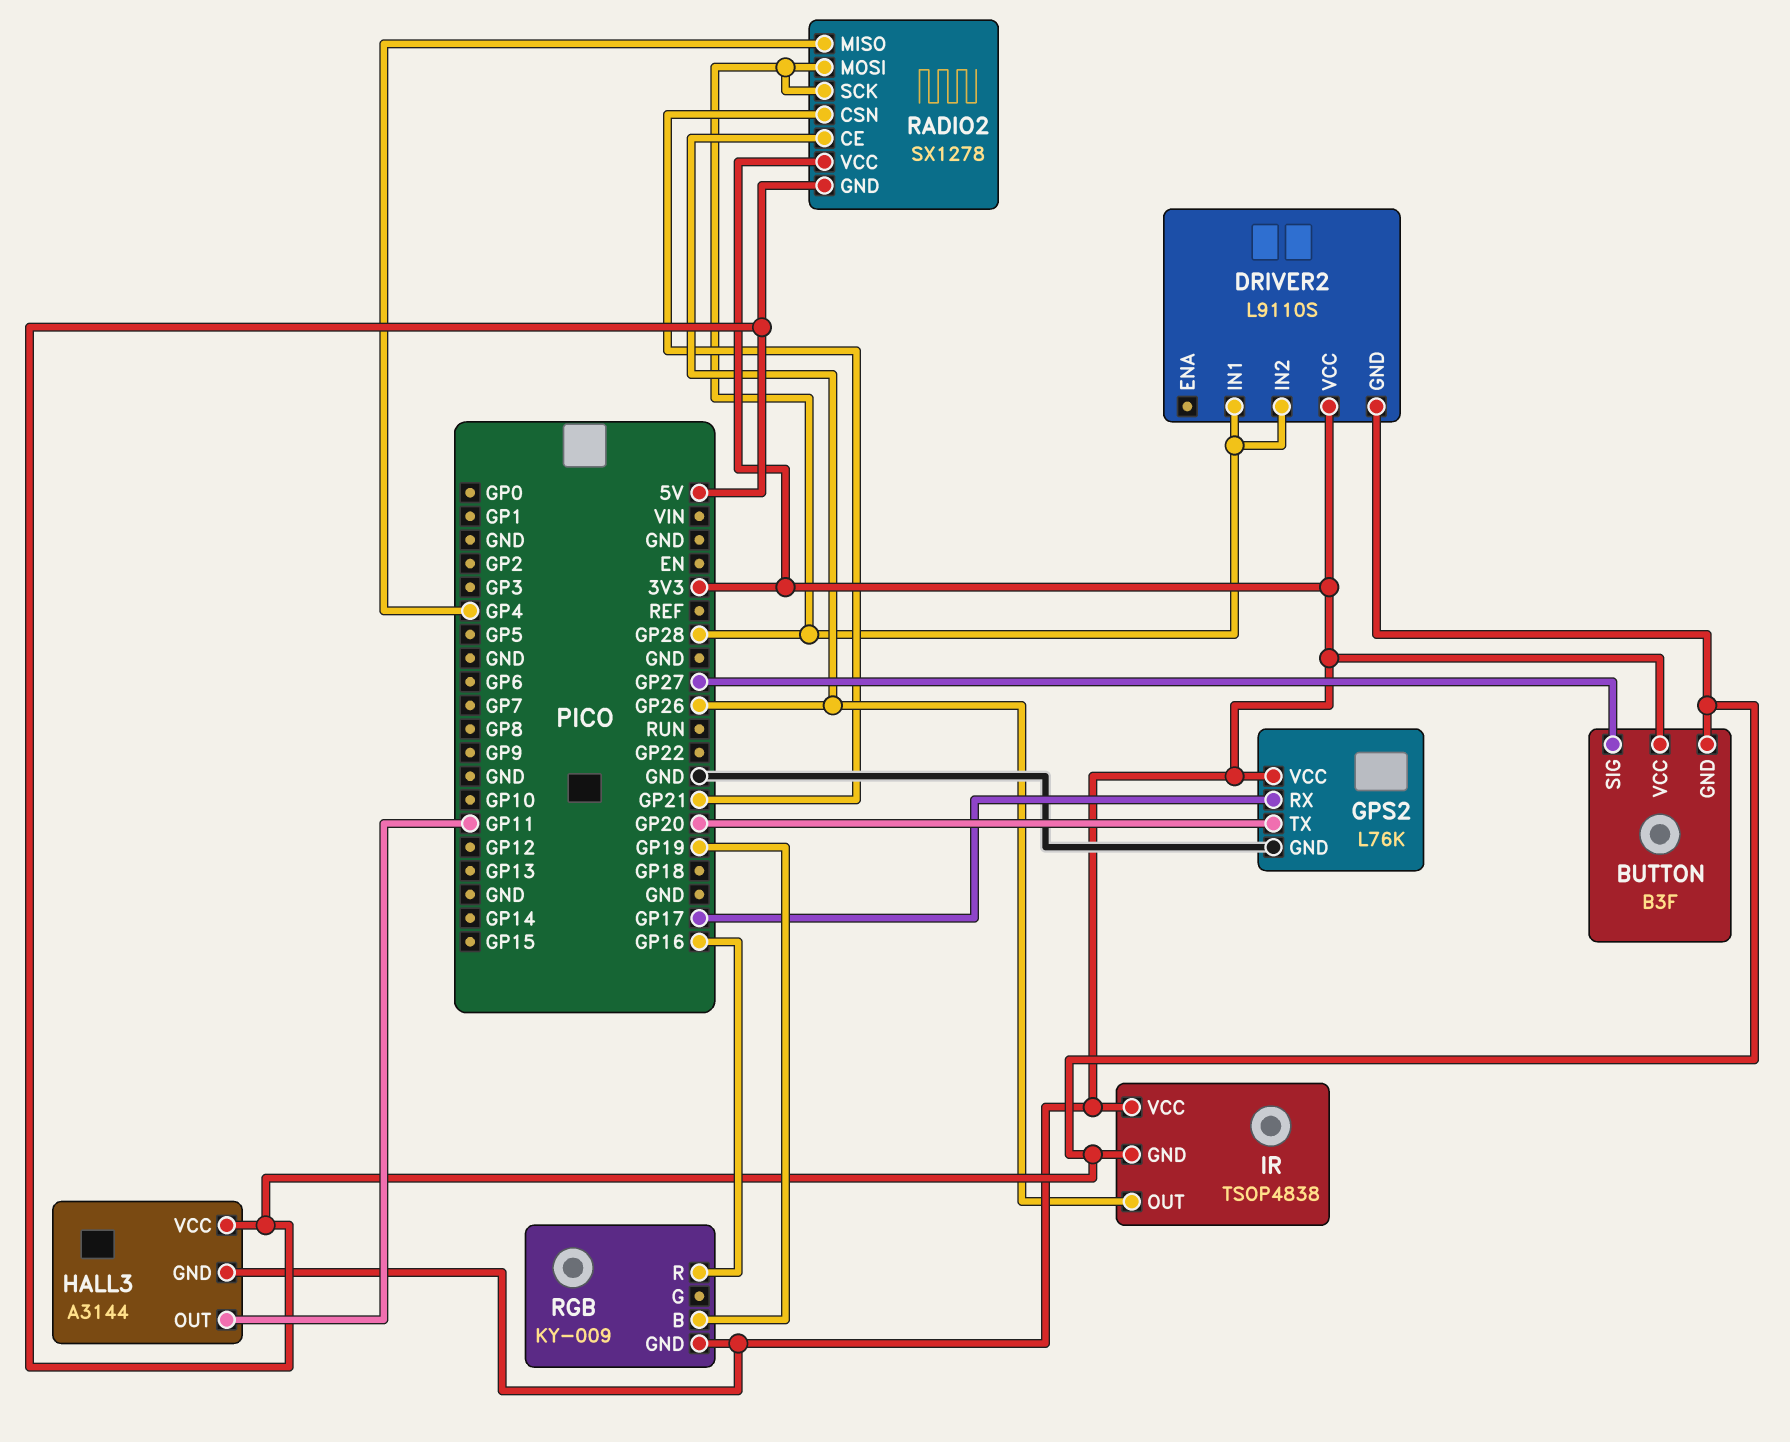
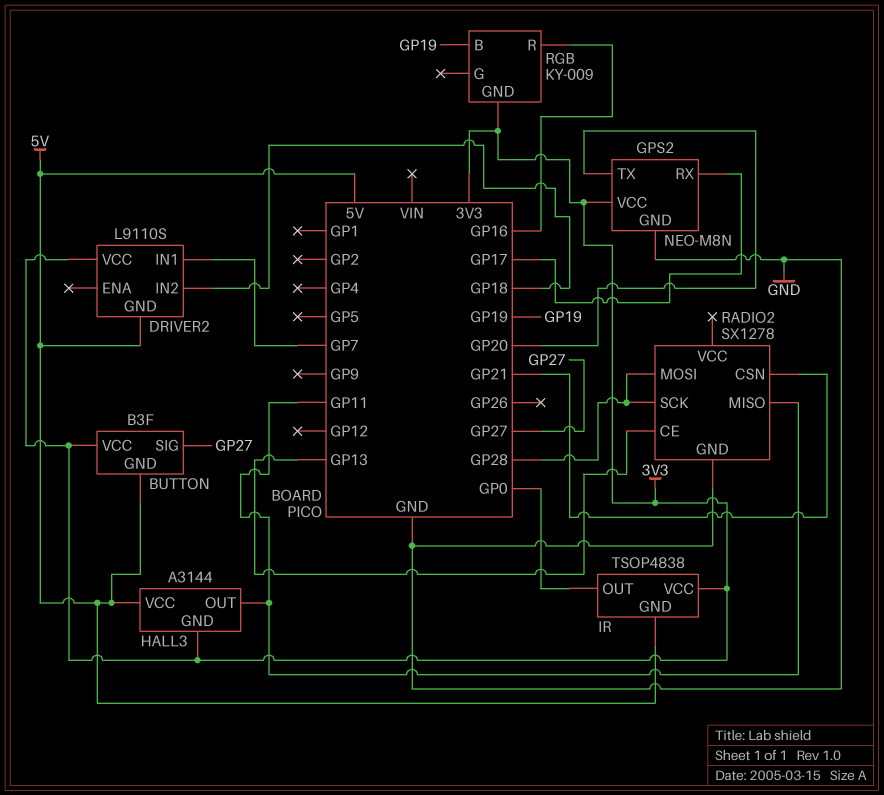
DRIVER2 pin IN1: GP28 -> GP7
DRIVER2 pin IN2: GP28 -> GP18
GPS2: L76K -> NEO-M8N
IR pin OUT: GP26 -> GP0
RADIO2 pin CE: GP26 -> GP13
RADIO2 pin GND: 5V -> GND
RADIO2 pin MISO: GP4 -> GP11
RADIO2 pin VCC: 3V3 -> none

